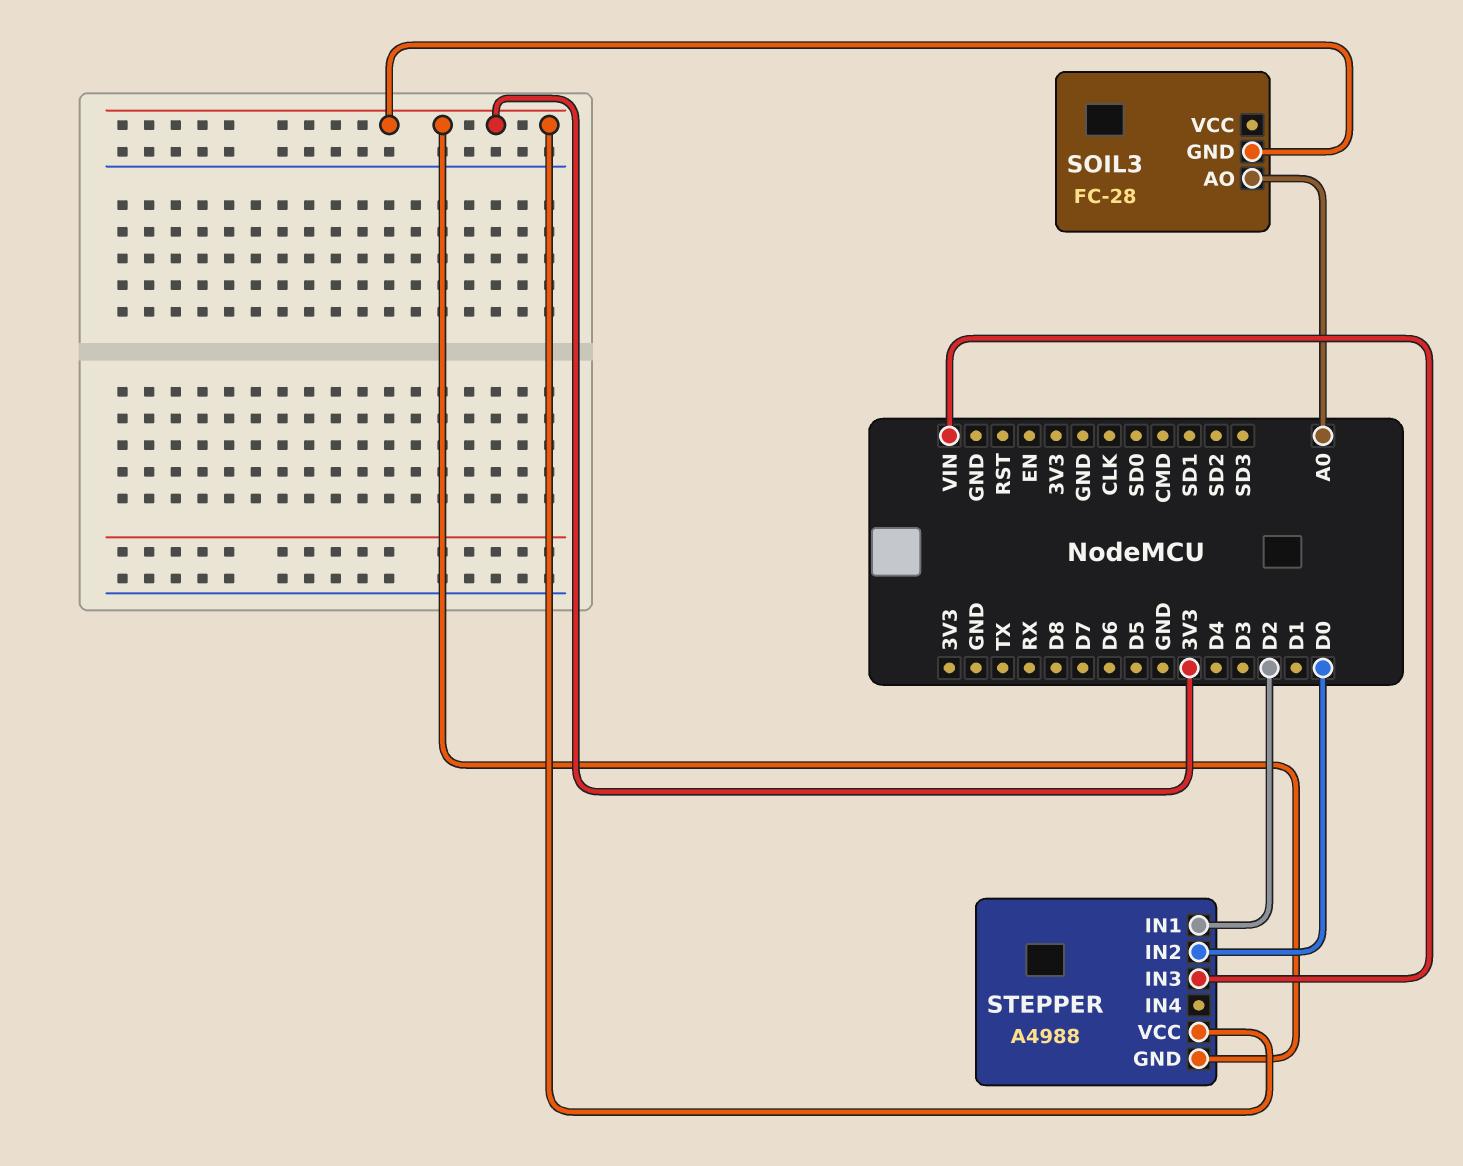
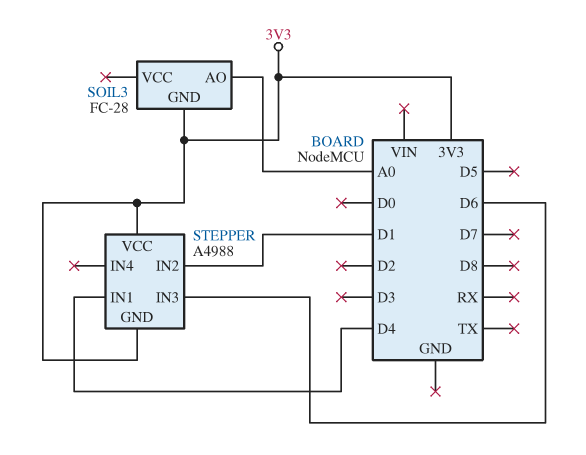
STEPPER pin IN1: D2 -> D4
STEPPER pin IN2: D0 -> D1
STEPPER pin IN3: VIN -> D6

